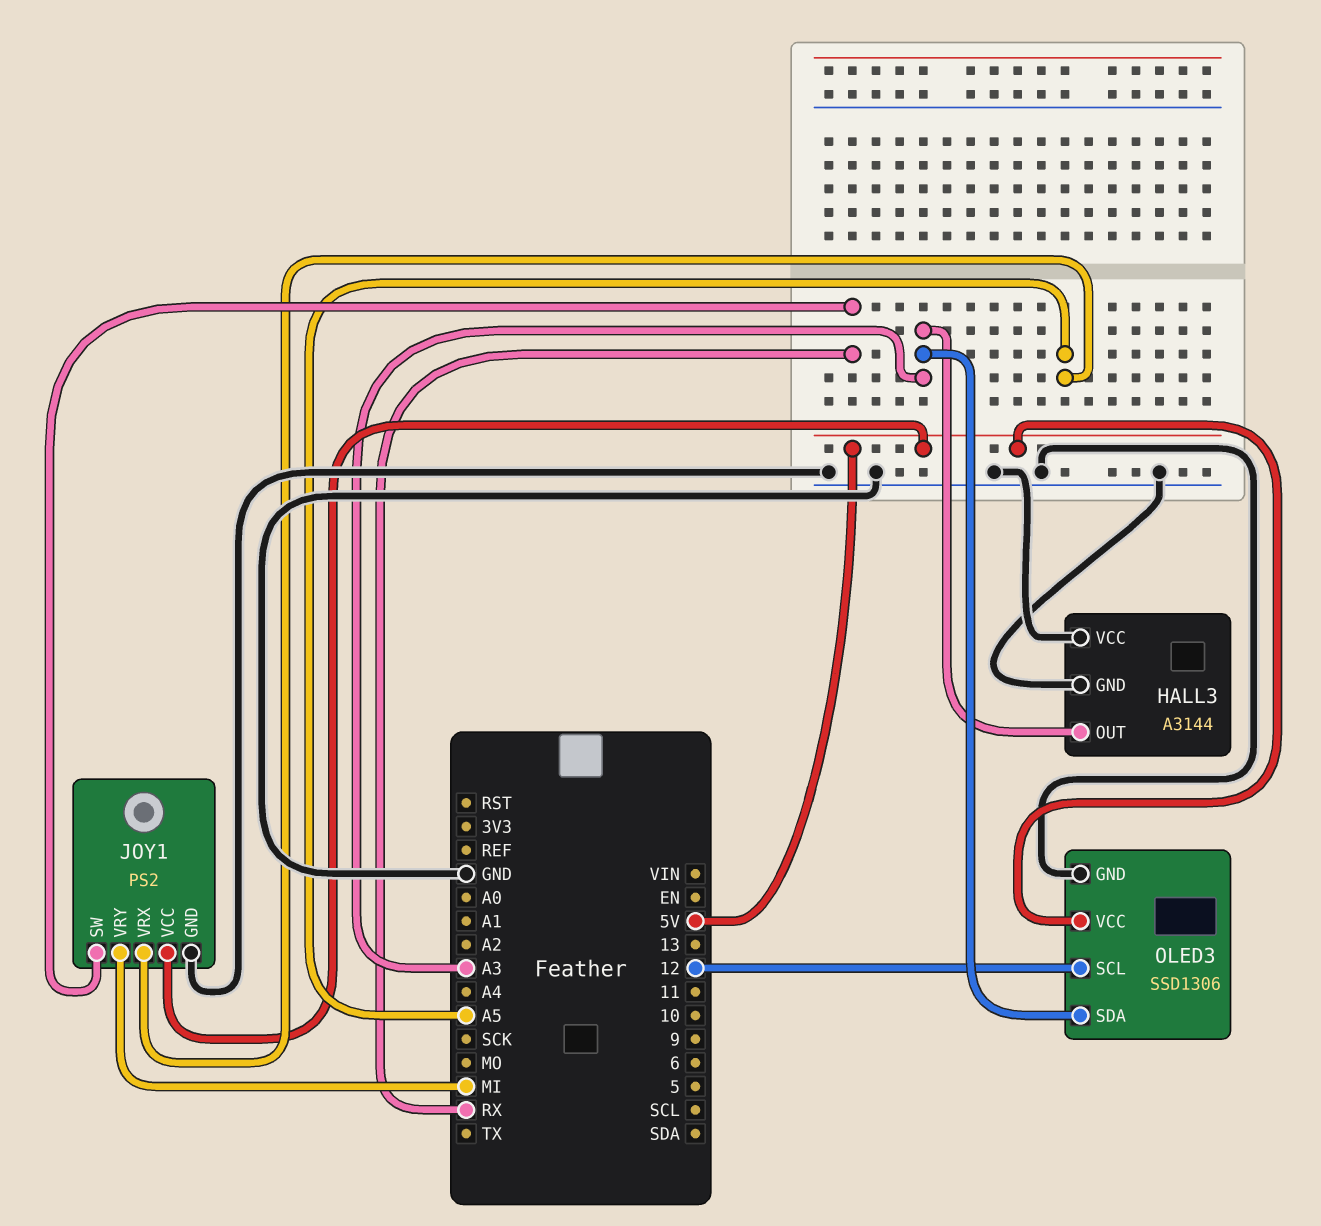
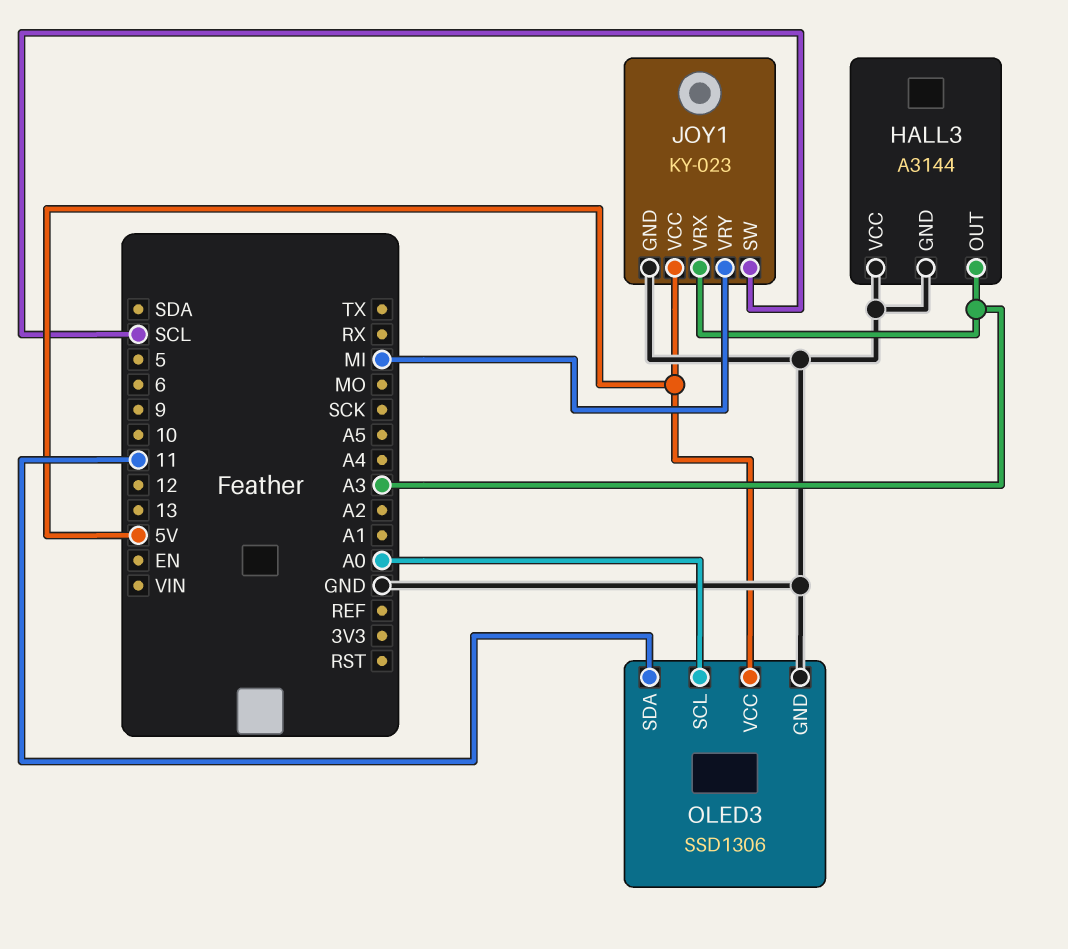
JOY1: PS2 -> KY-023
JOY1 pin SW: RX -> SCL
JOY1 pin VRX: A5 -> A3
OLED3 pin SCL: 12 -> A0
OLED3 pin SDA: A3 -> 11

